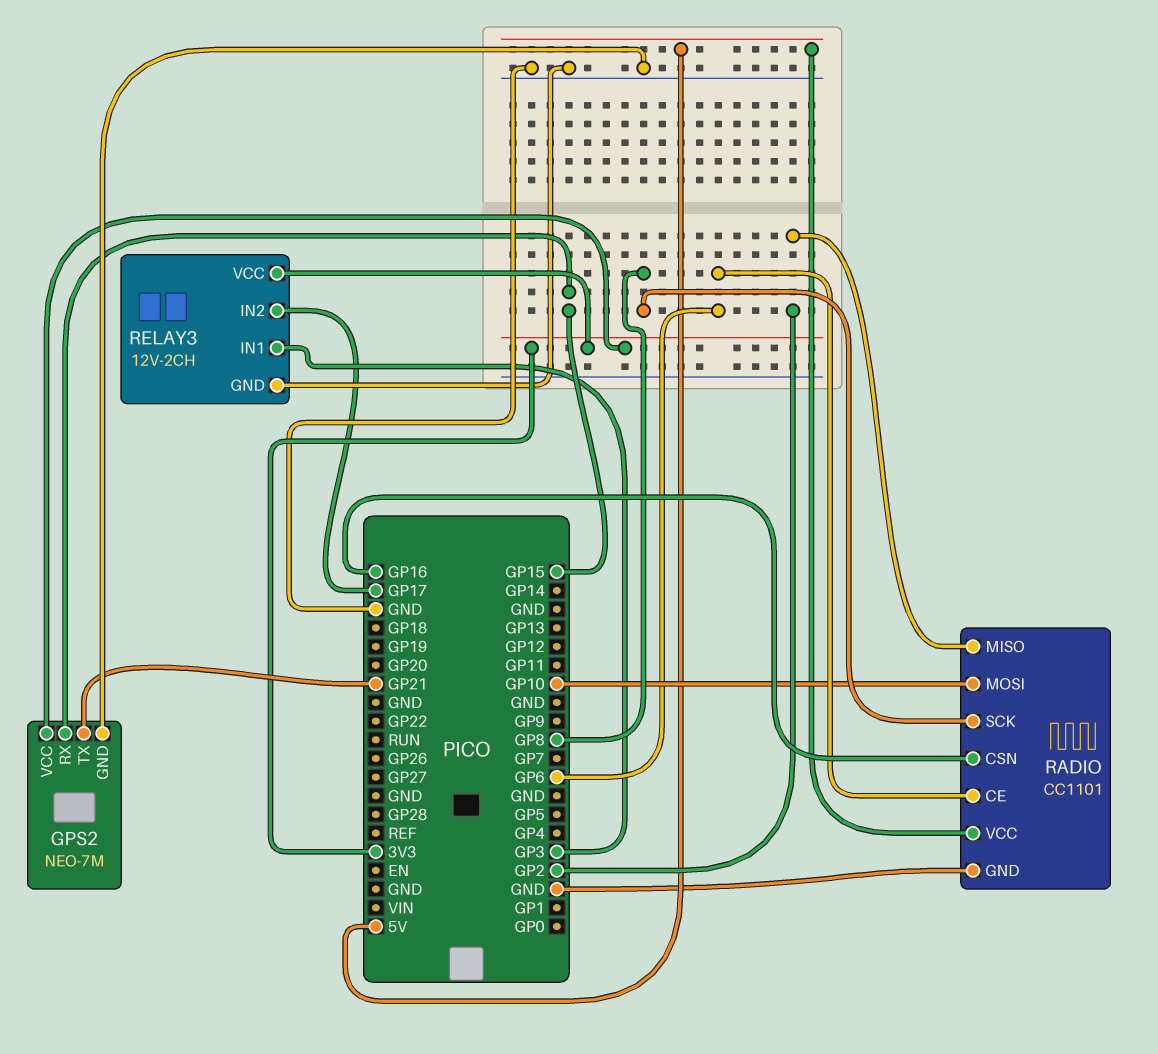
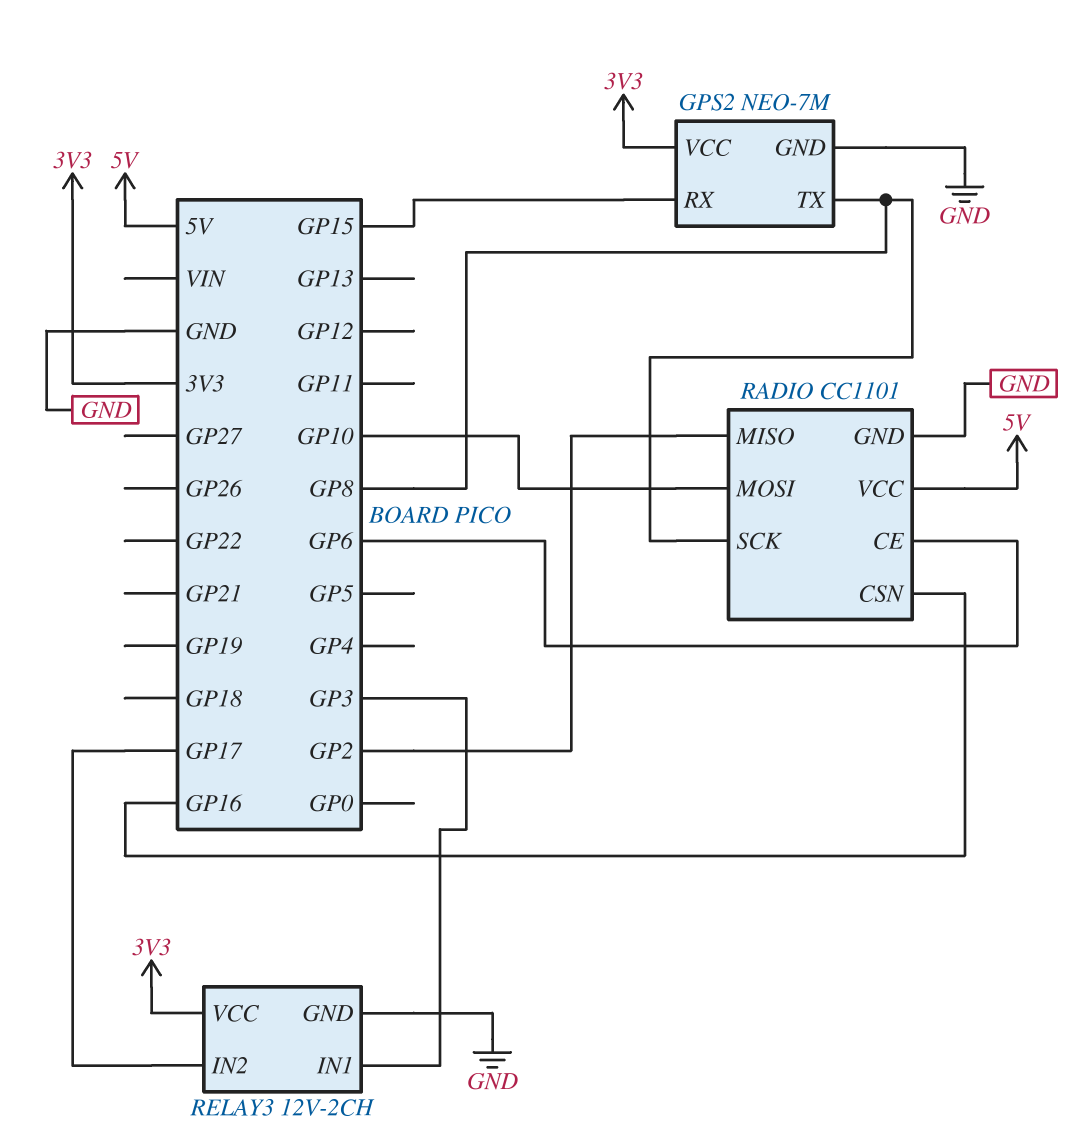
GPS2 pin TX: GP21 -> GP8

